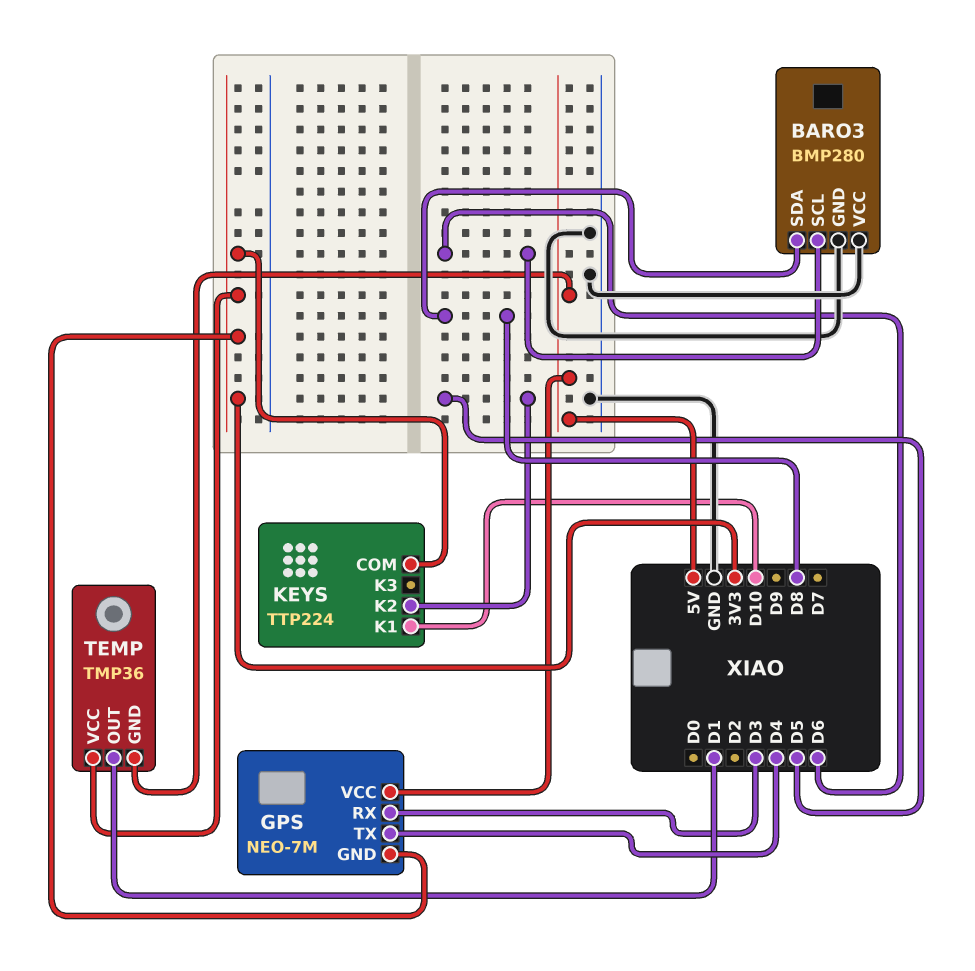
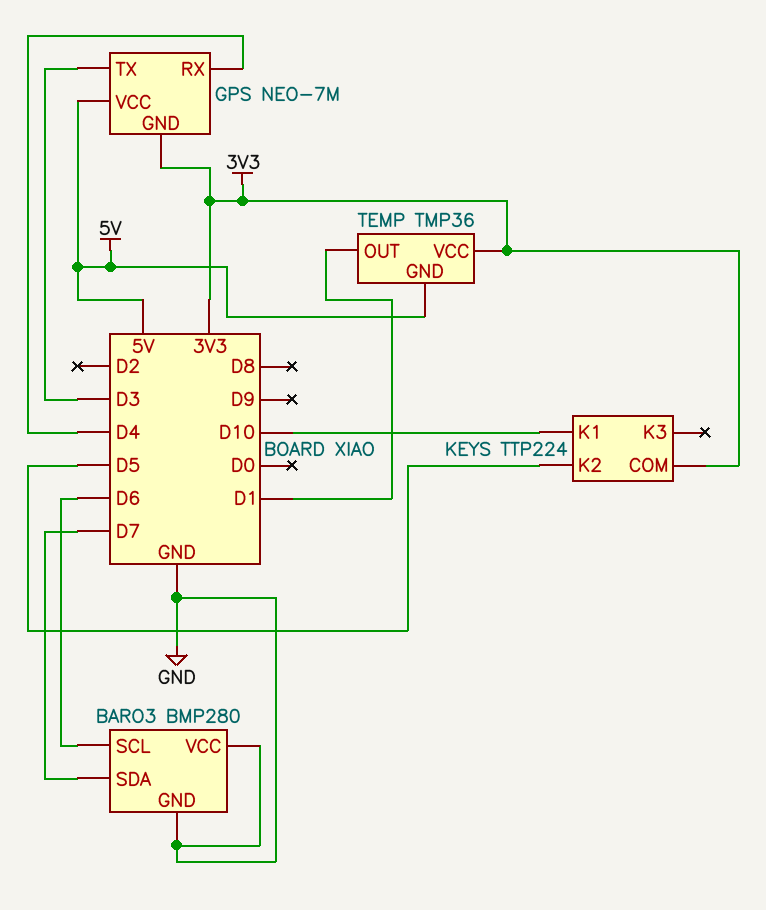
BARO3 pin SDA: D8 -> D7
GPS pin RX: D3 -> D4
GPS pin TX: D4 -> D3

